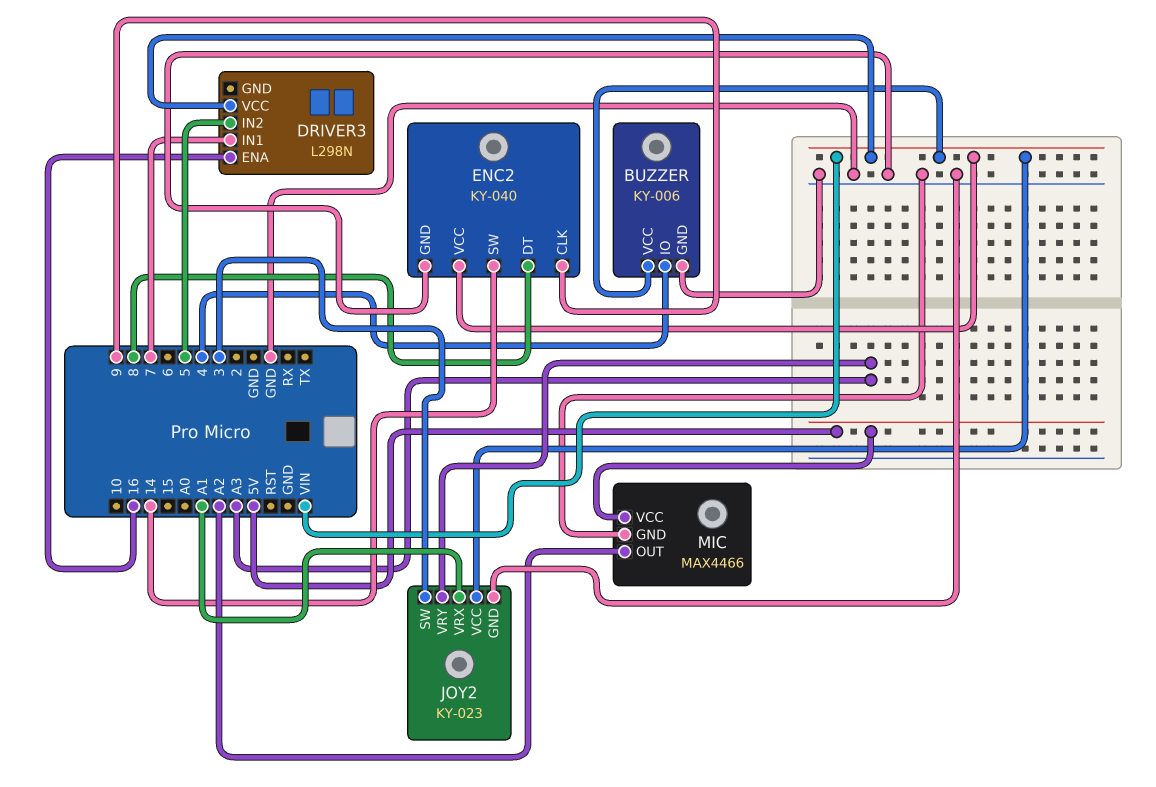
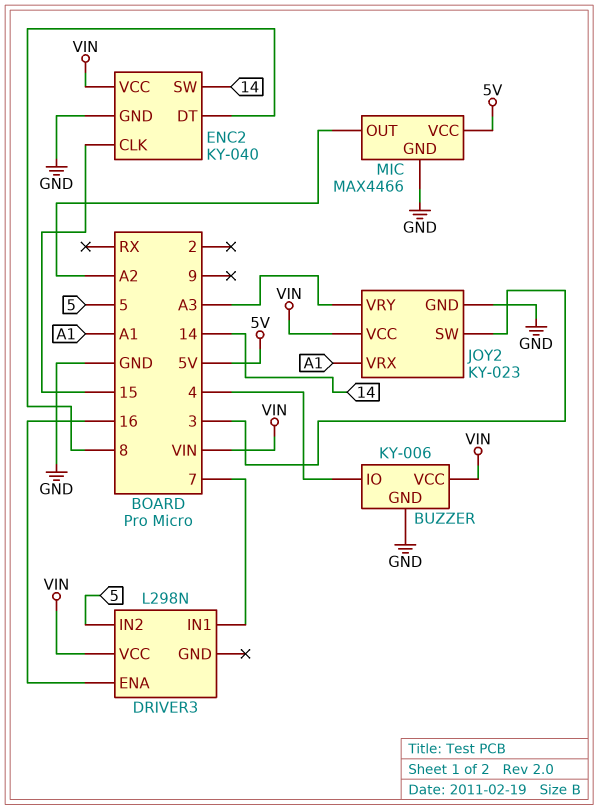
ENC2 pin CLK: 9 -> 15

